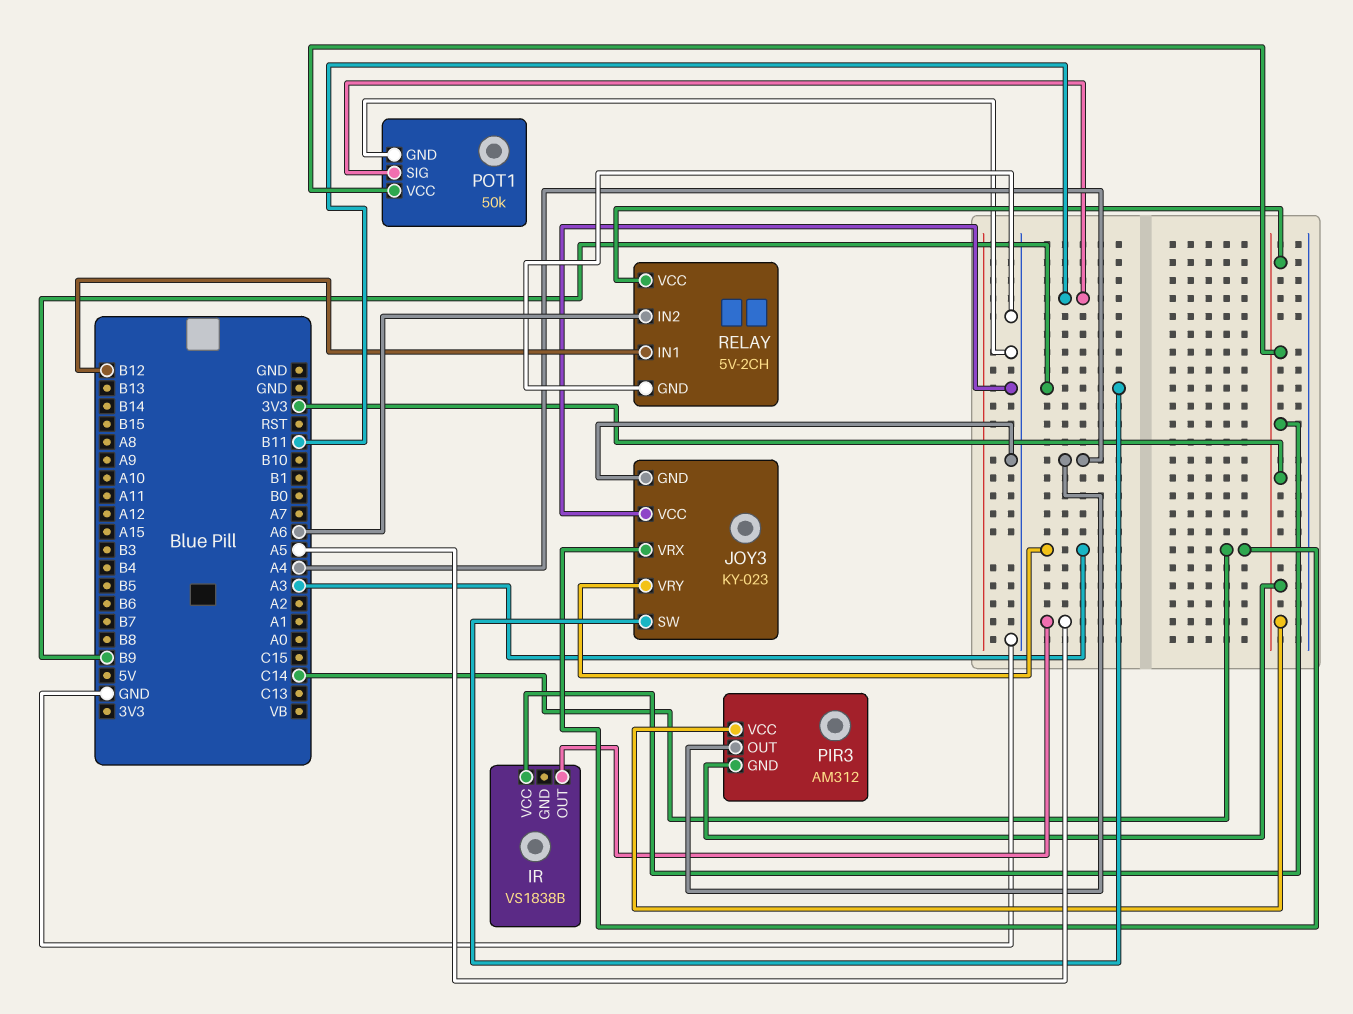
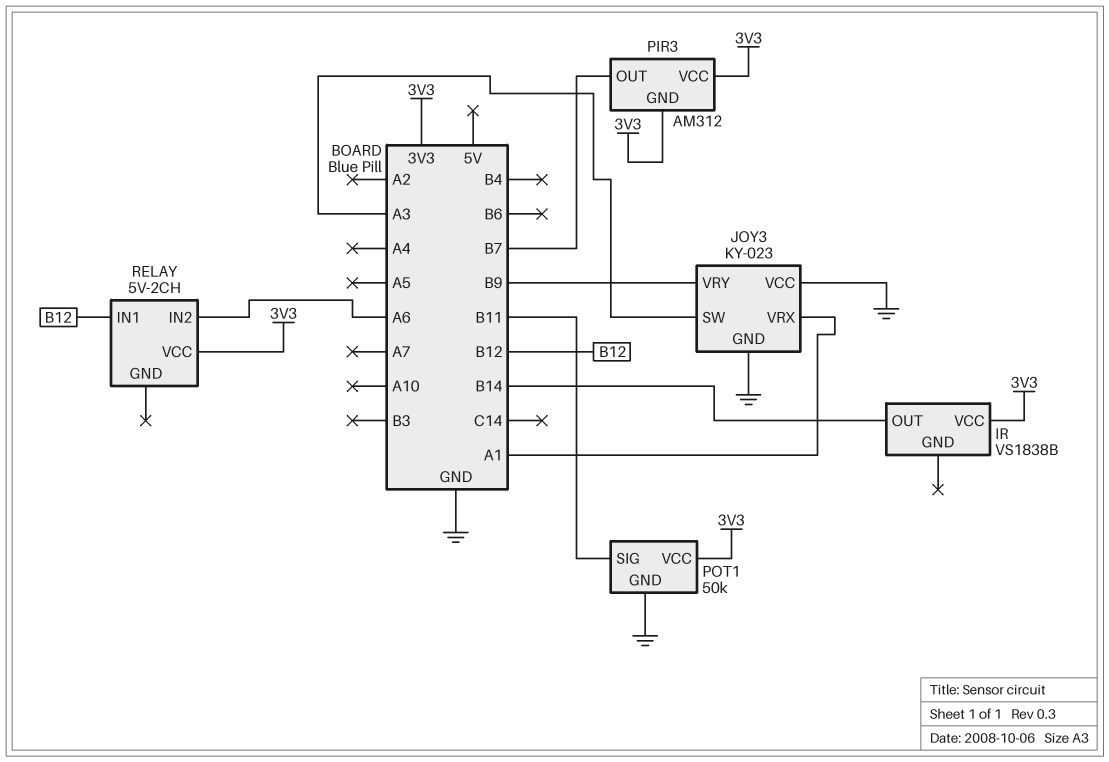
IR pin OUT: A5 -> B14
JOY3 pin SW: B9 -> A3
JOY3 pin VRX: C14 -> A1
JOY3 pin VRY: A3 -> B9
PIR3 pin OUT: A4 -> B7
RELAY pin GND: GND -> none

